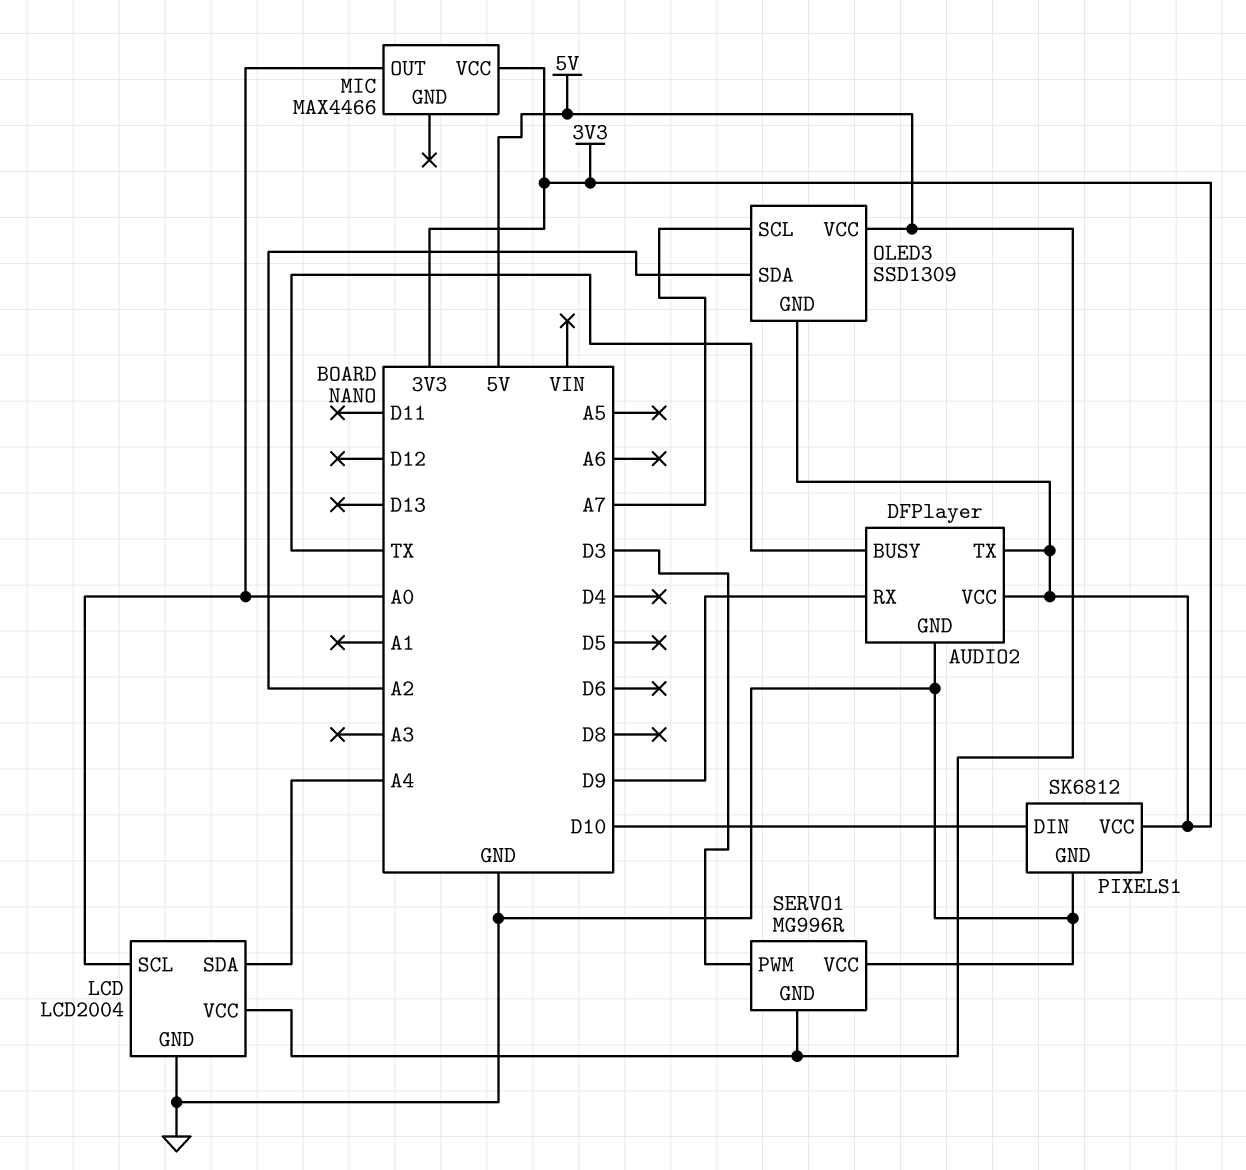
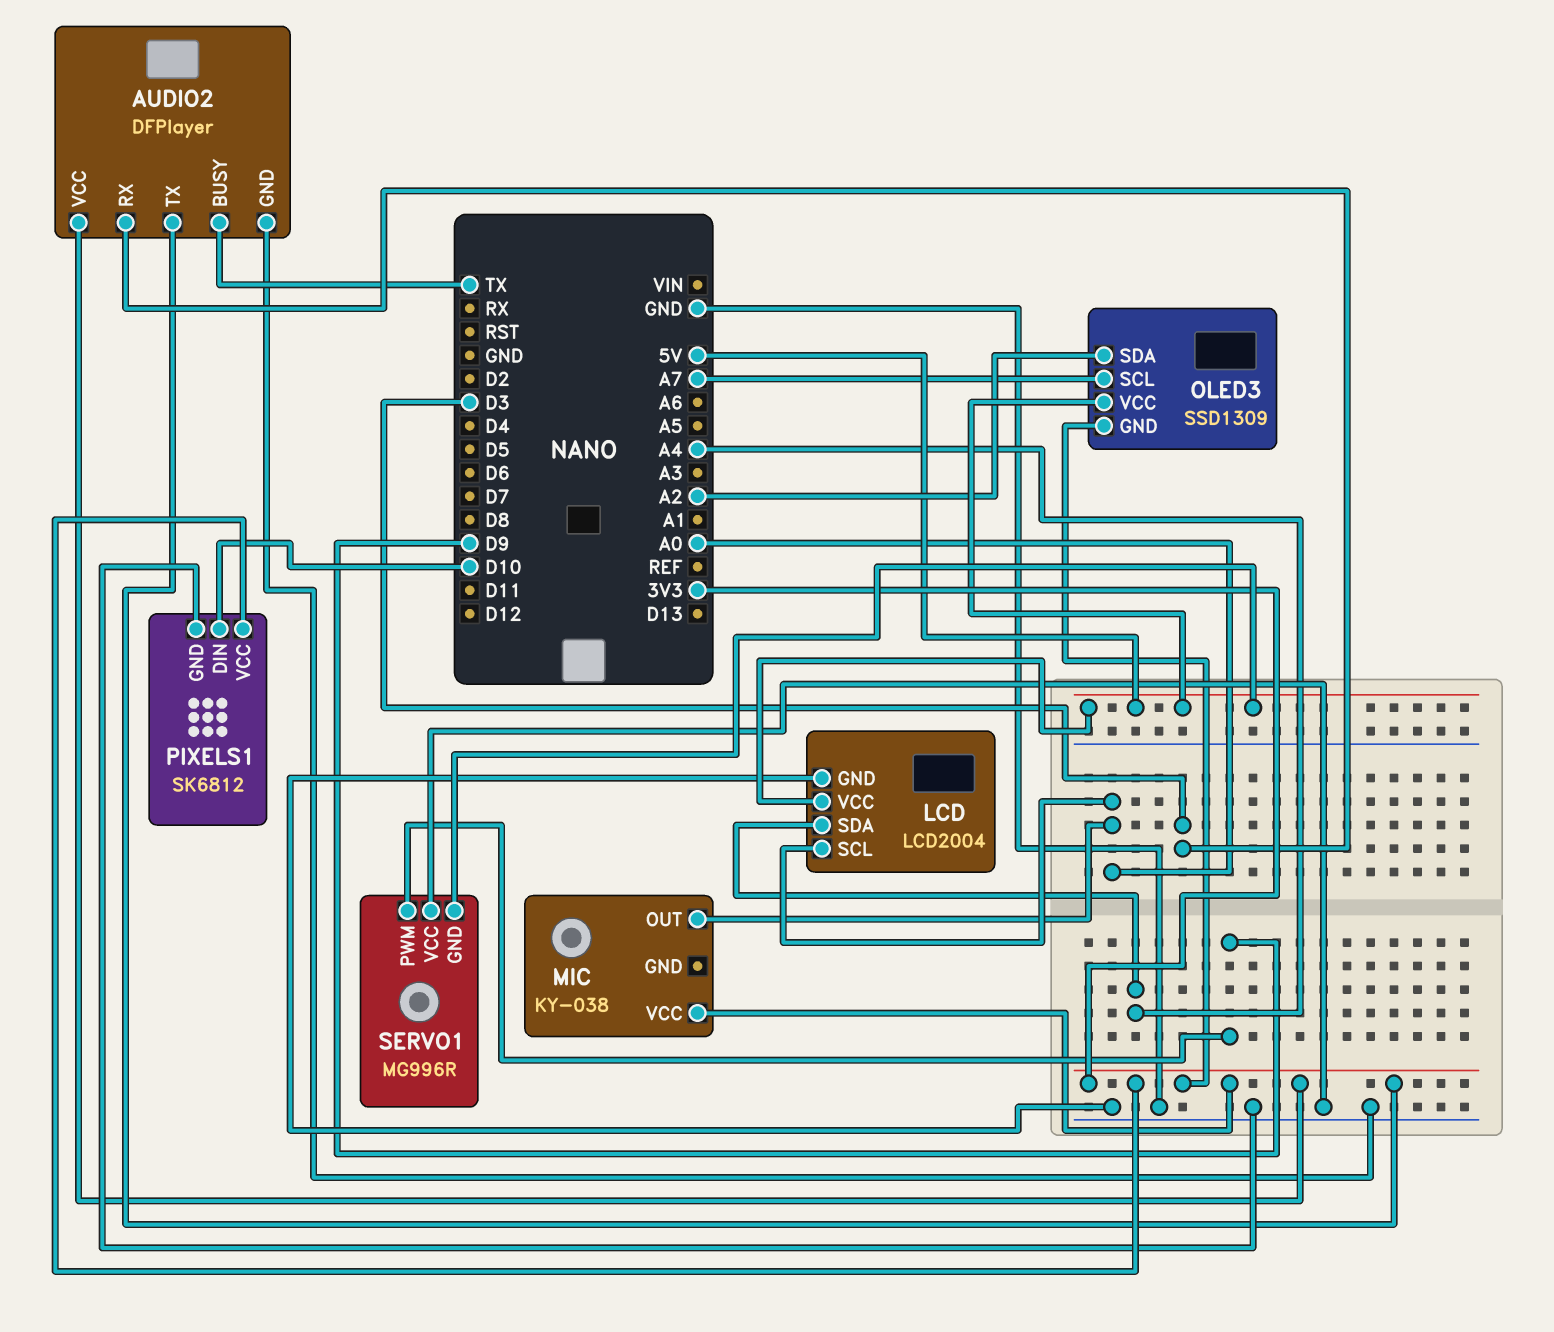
AUDIO2 pin RX: D9 -> D3
MIC: MAX4466 -> KY-038
SERVO1 pin PWM: D3 -> D9

